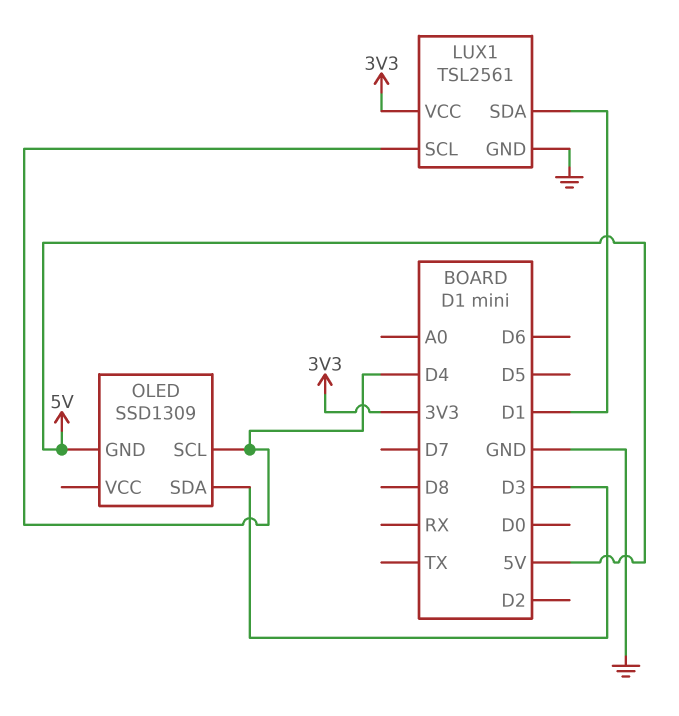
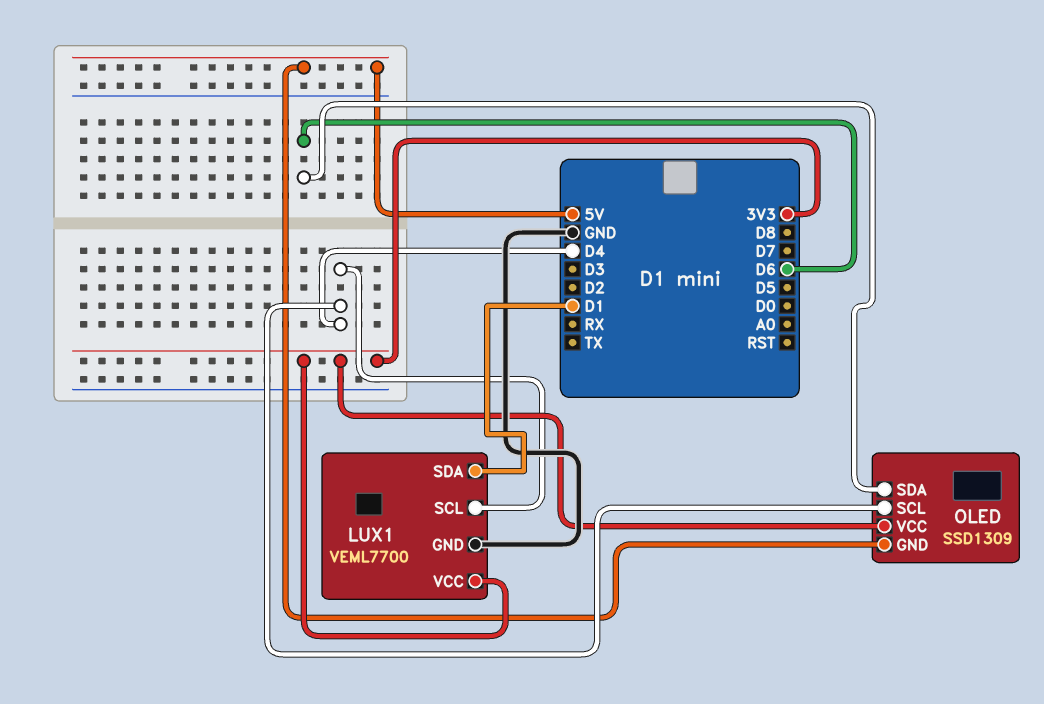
LUX1: TSL2561 -> VEML7700
OLED pin SDA: D3 -> D6
OLED pin VCC: none -> 3V3

